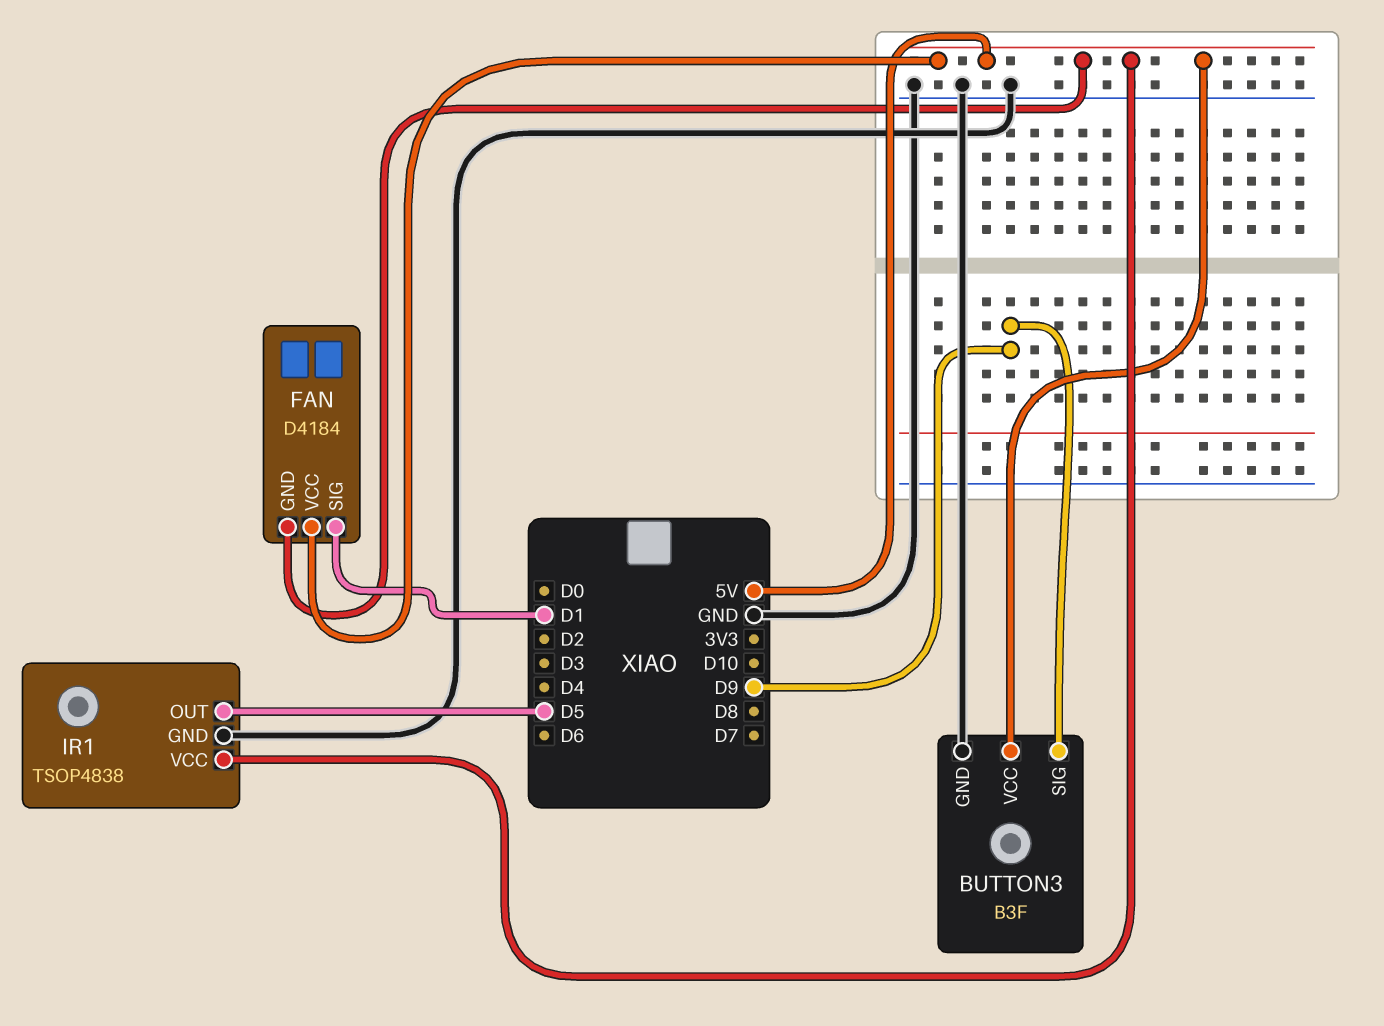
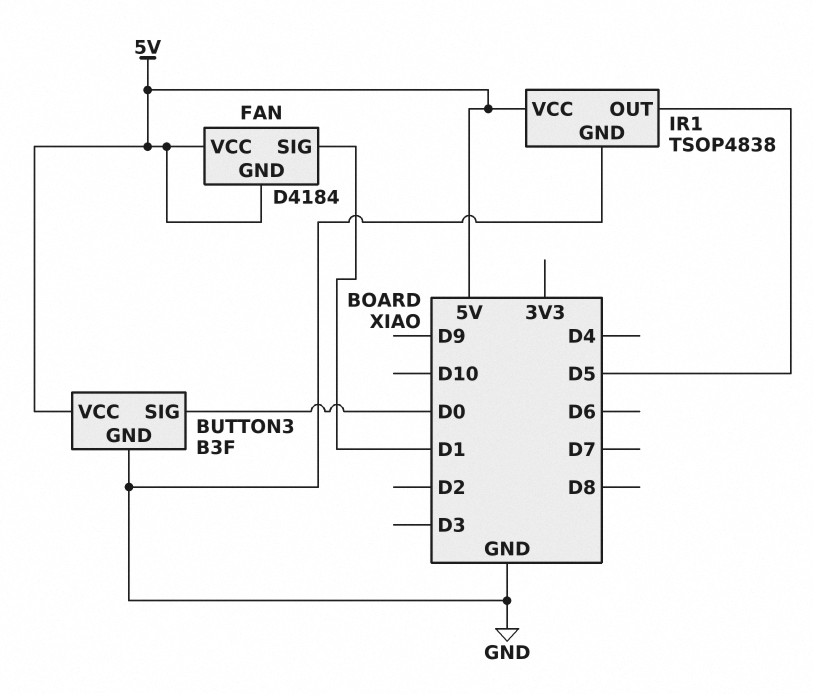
BUTTON3 pin SIG: D9 -> D0

